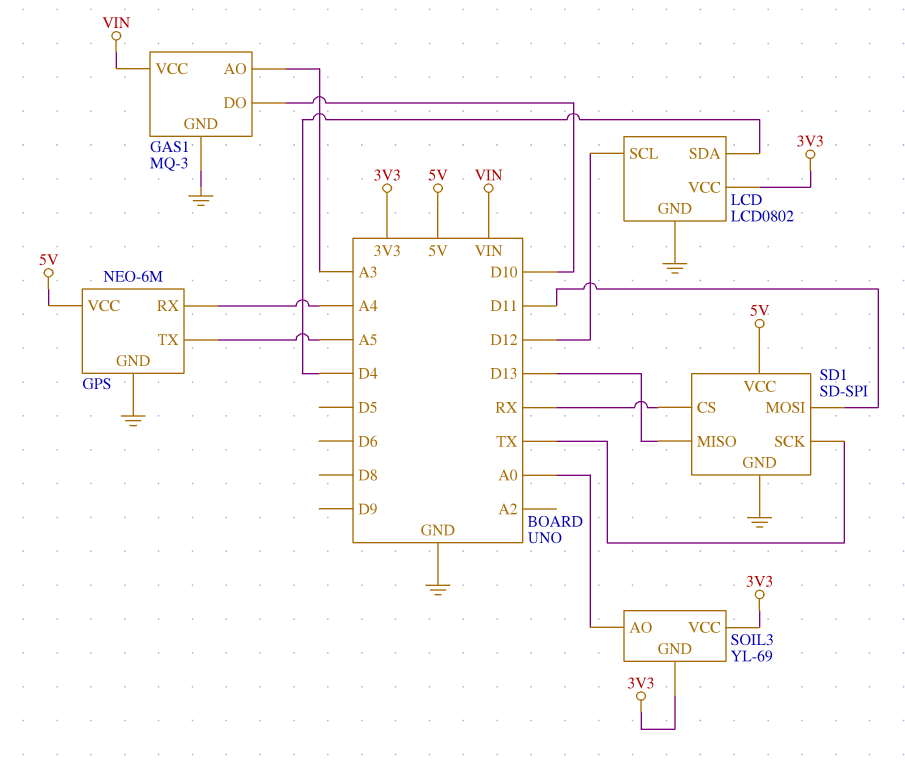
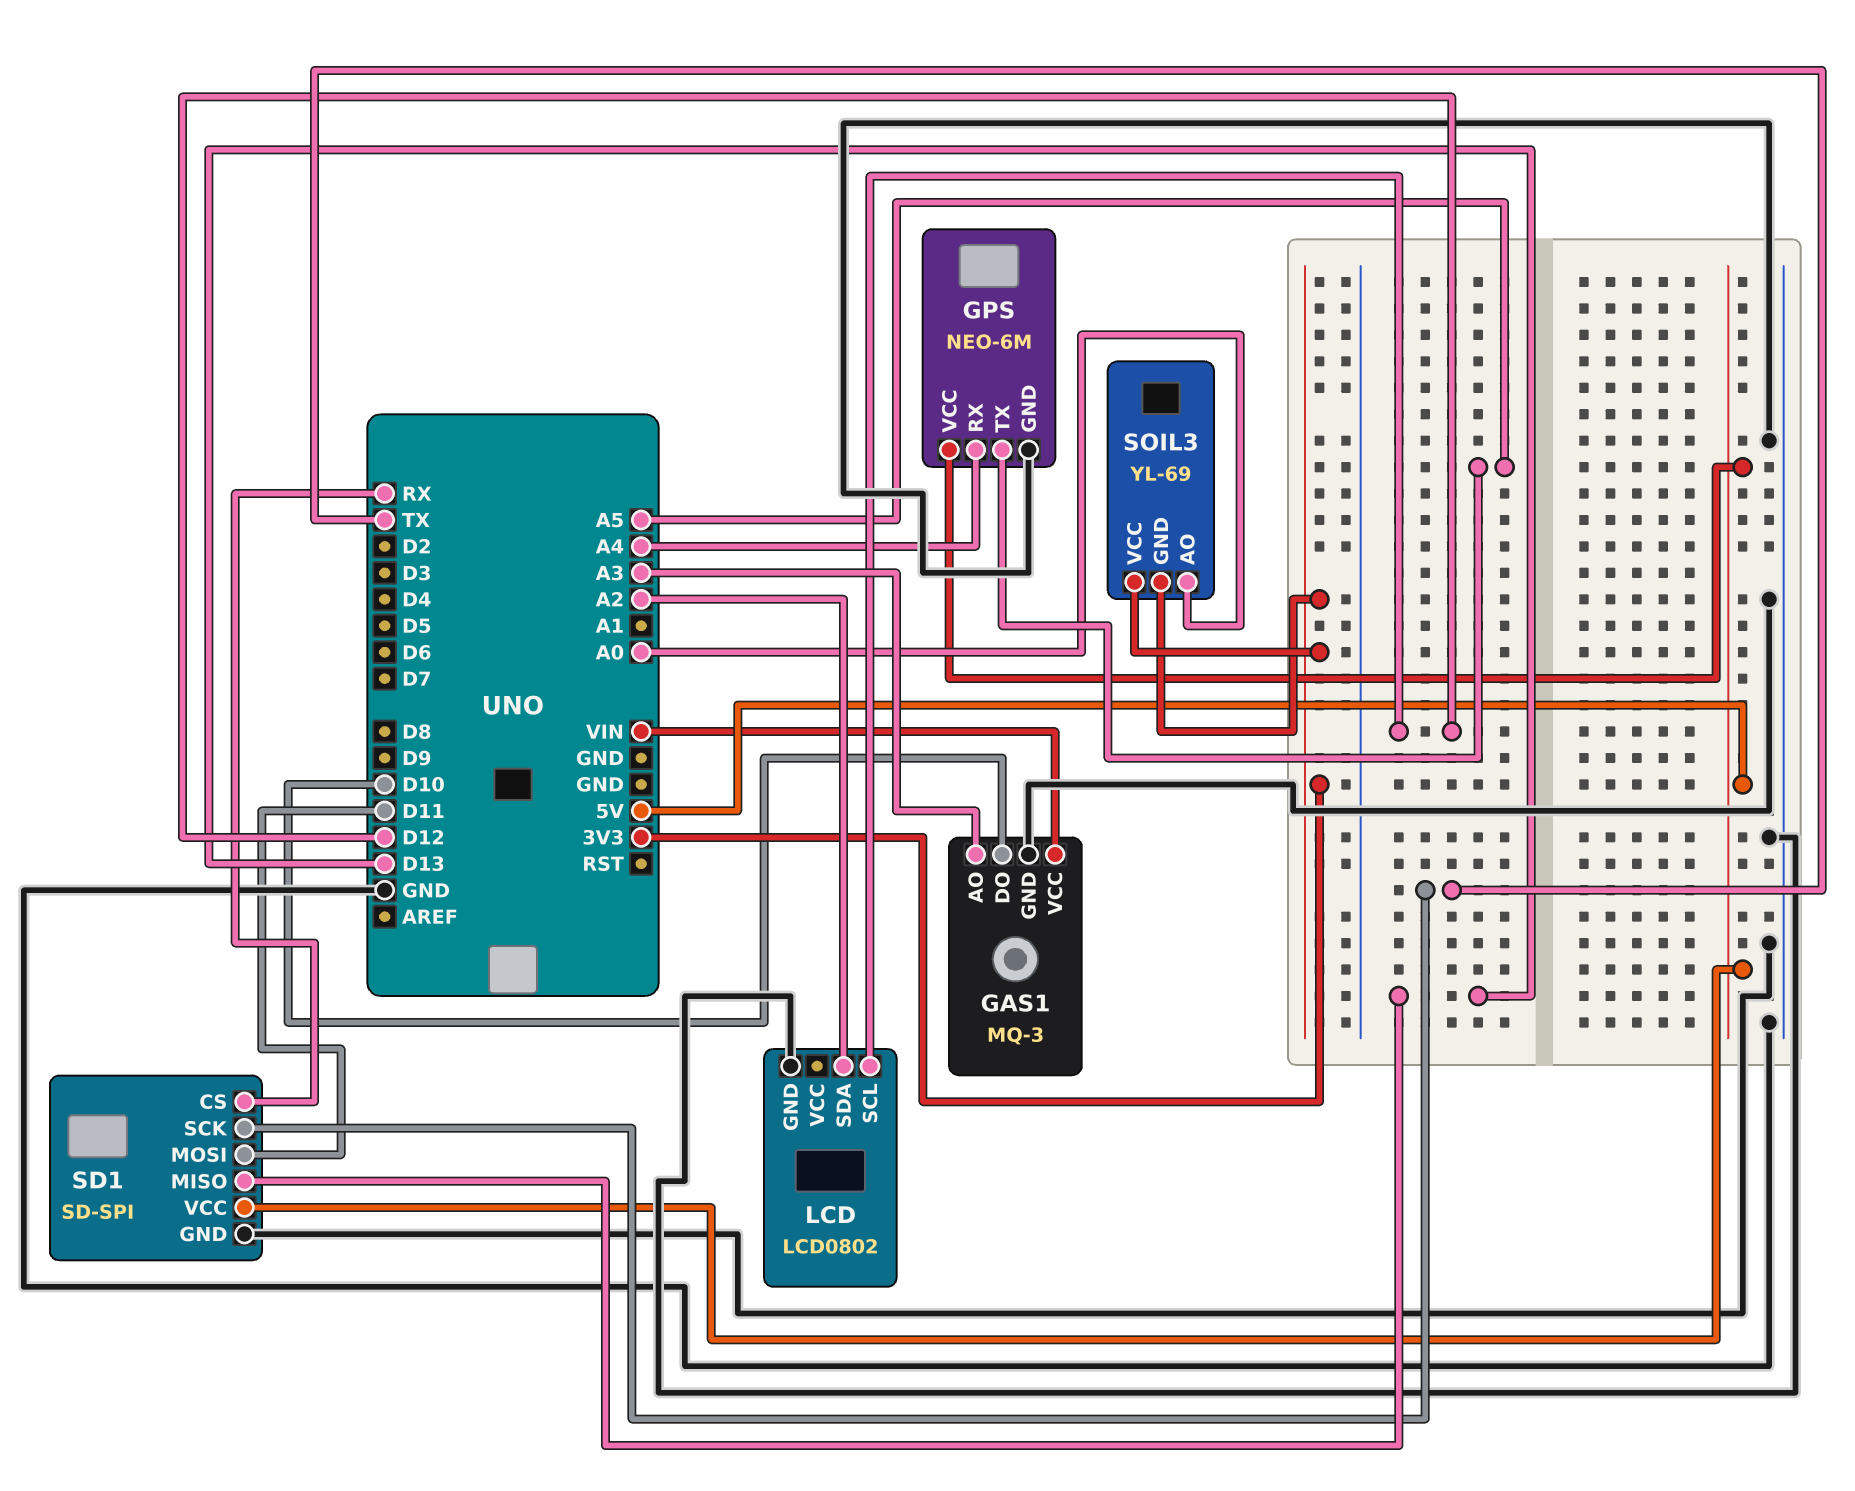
LCD pin SDA: D4 -> A2
LCD pin VCC: 3V3 -> none

